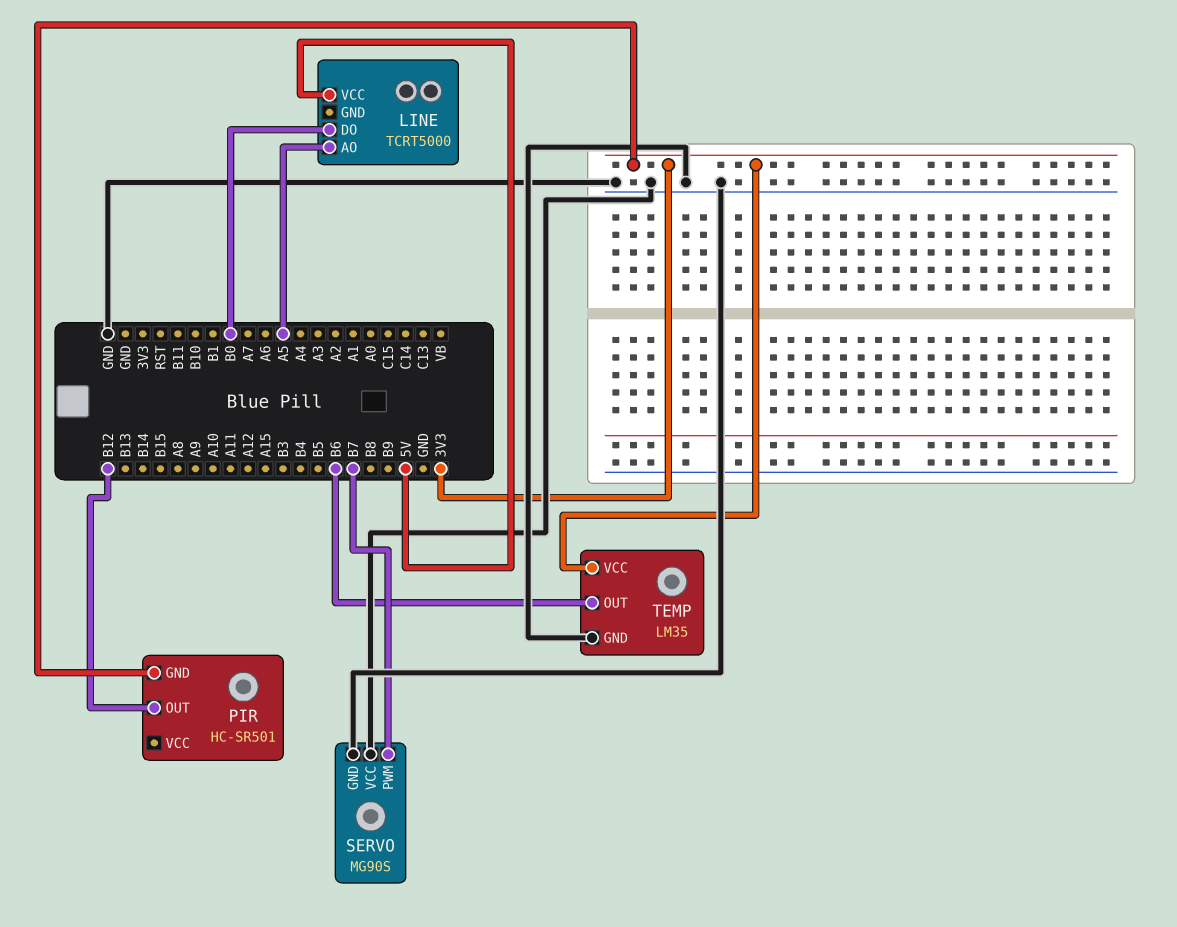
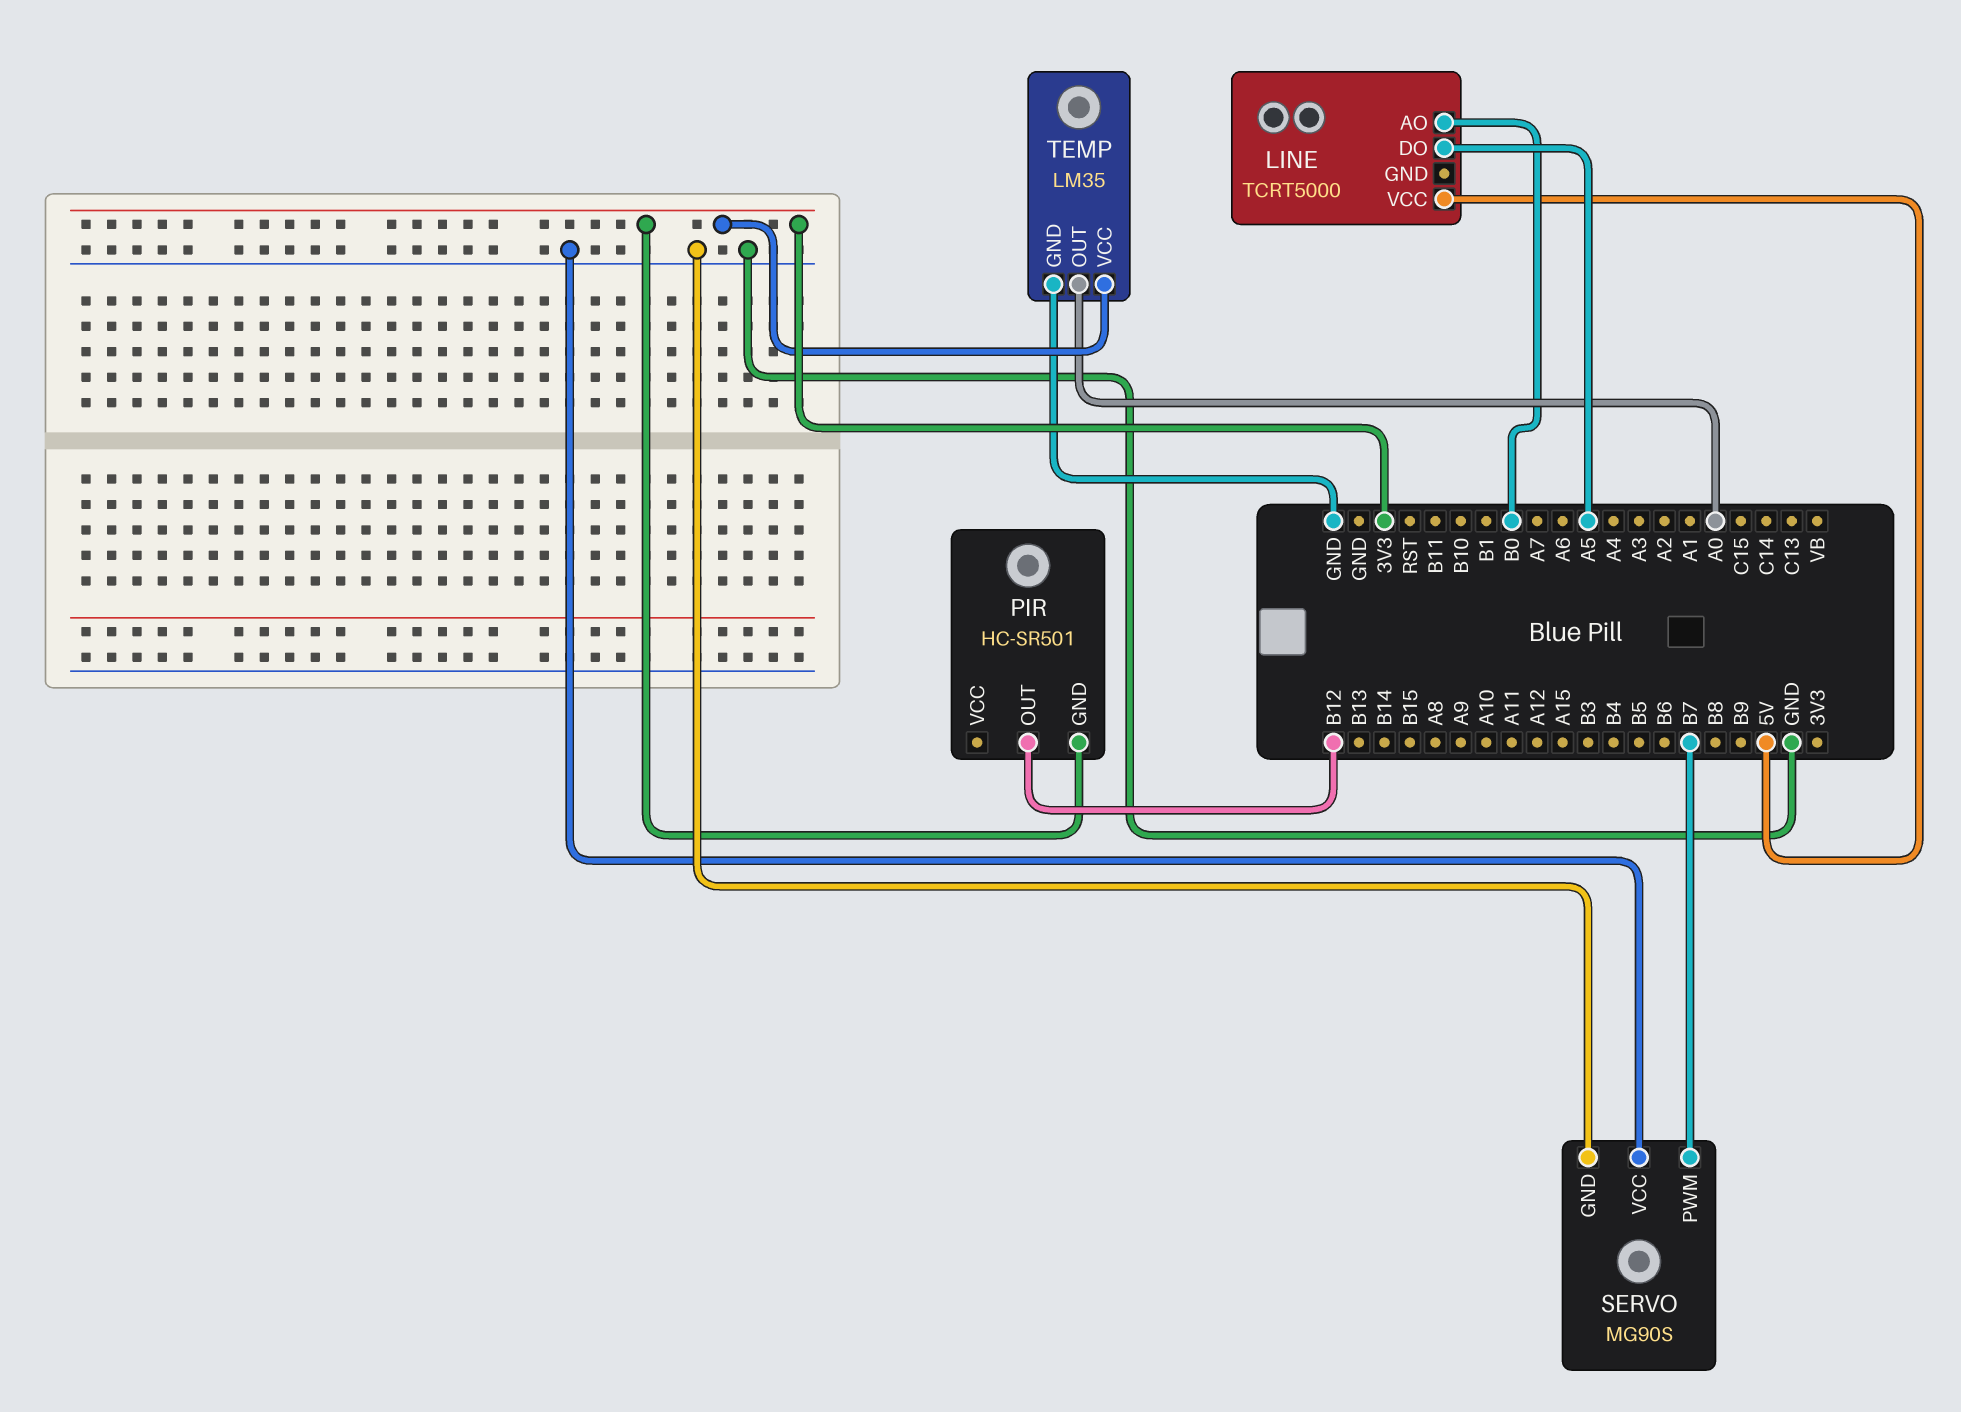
LINE pin AO: A5 -> B0
LINE pin DO: B0 -> A5
TEMP pin OUT: B6 -> A0

